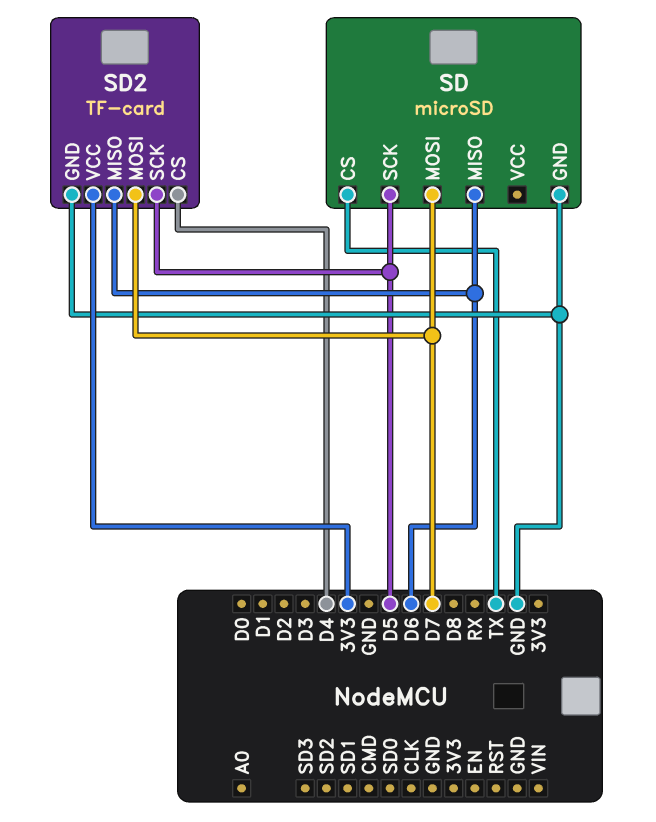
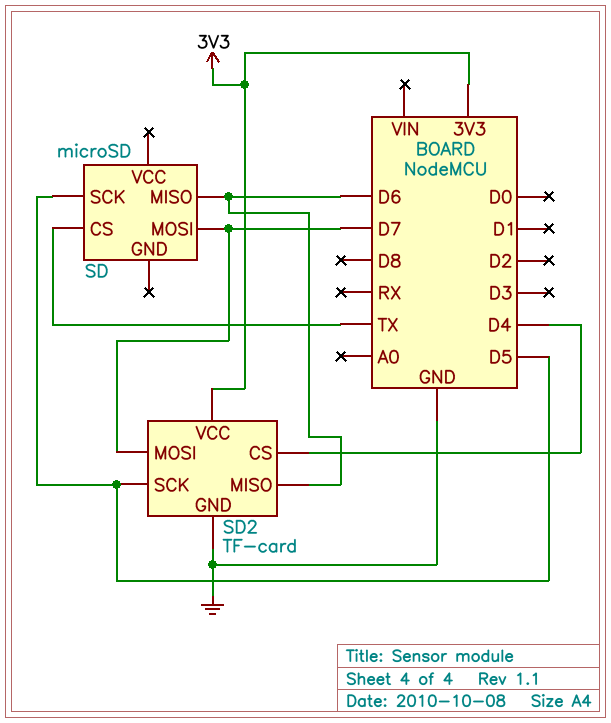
SD pin GND: GND -> none

